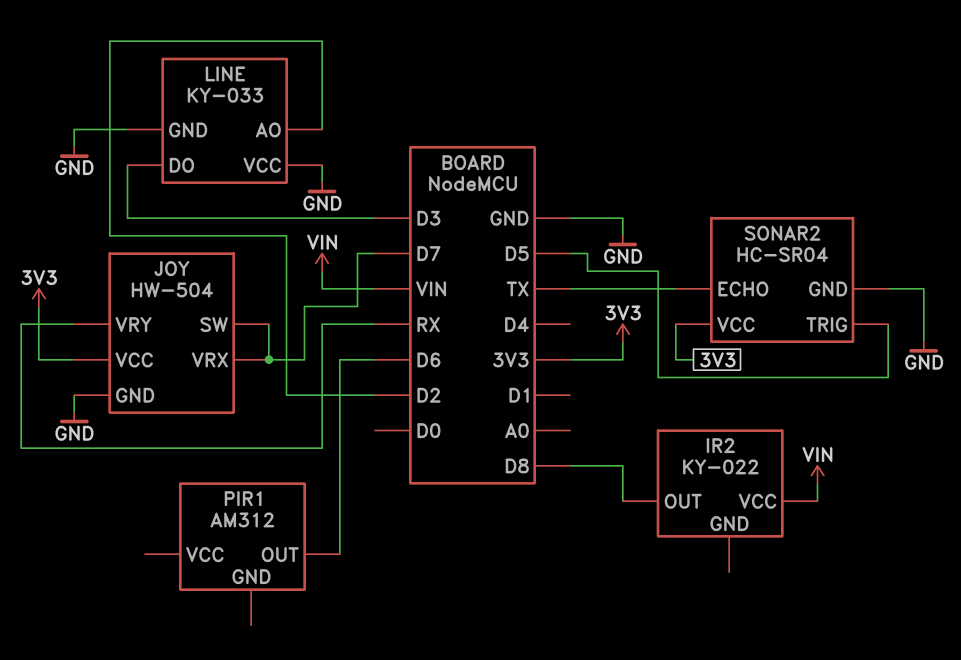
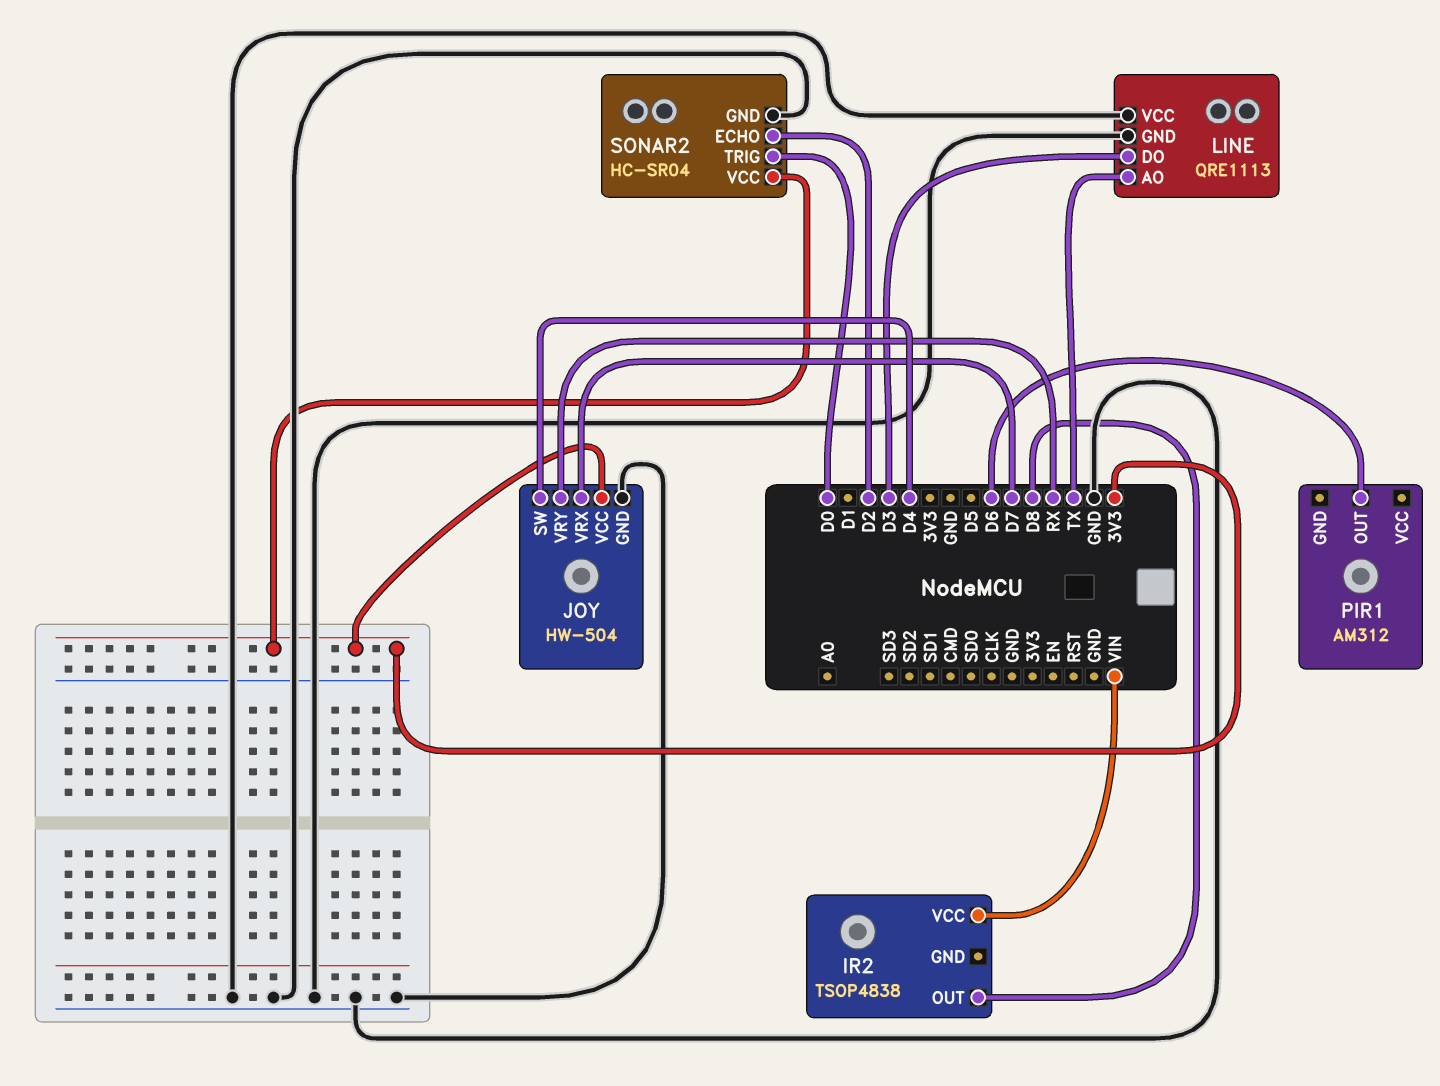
IR2: KY-022 -> TSOP4838
JOY pin SW: D7 -> D4
LINE: KY-033 -> QRE1113
LINE pin AO: D2 -> TX
SONAR2 pin ECHO: TX -> D2
SONAR2 pin TRIG: D5 -> D0

